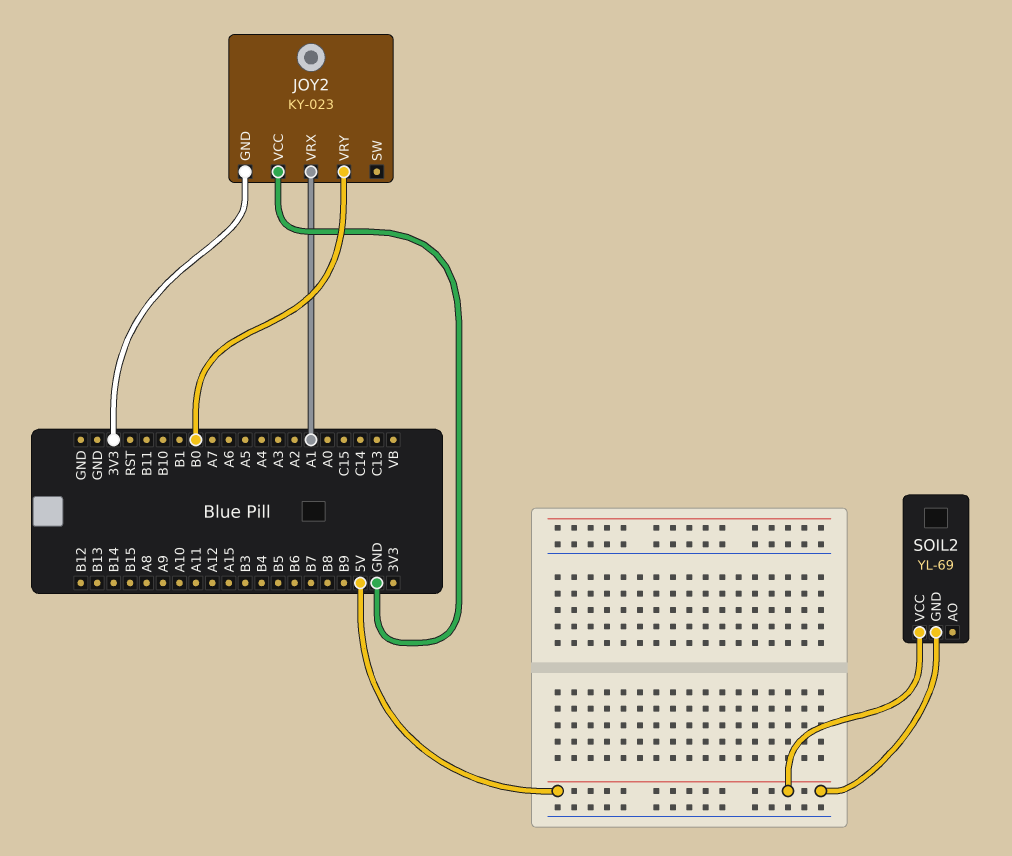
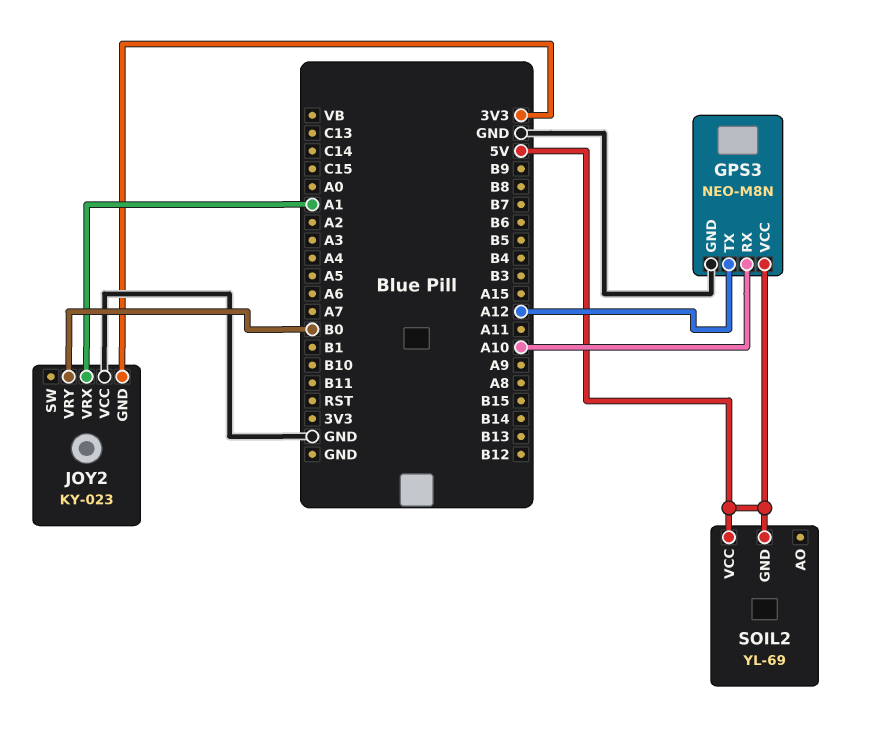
GPS3: none -> NEO-M8N
GPS3 pin GND: none -> GND
GPS3 pin RX: none -> A10
GPS3 pin TX: none -> A12
GPS3 pin VCC: none -> 5V

